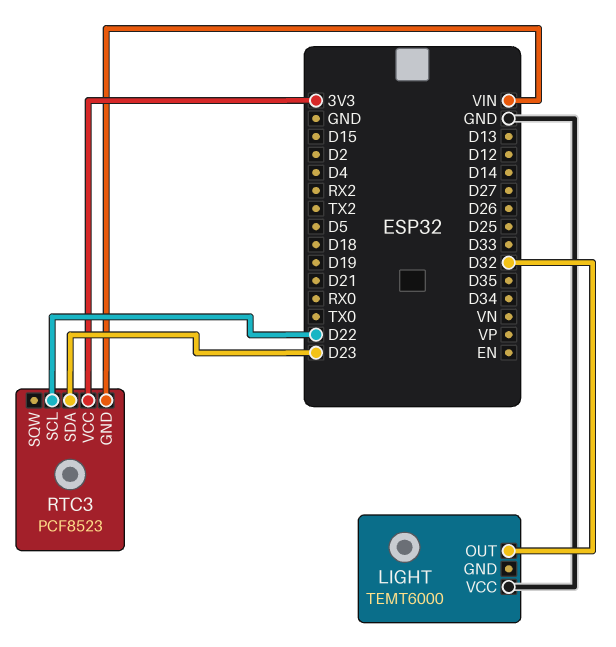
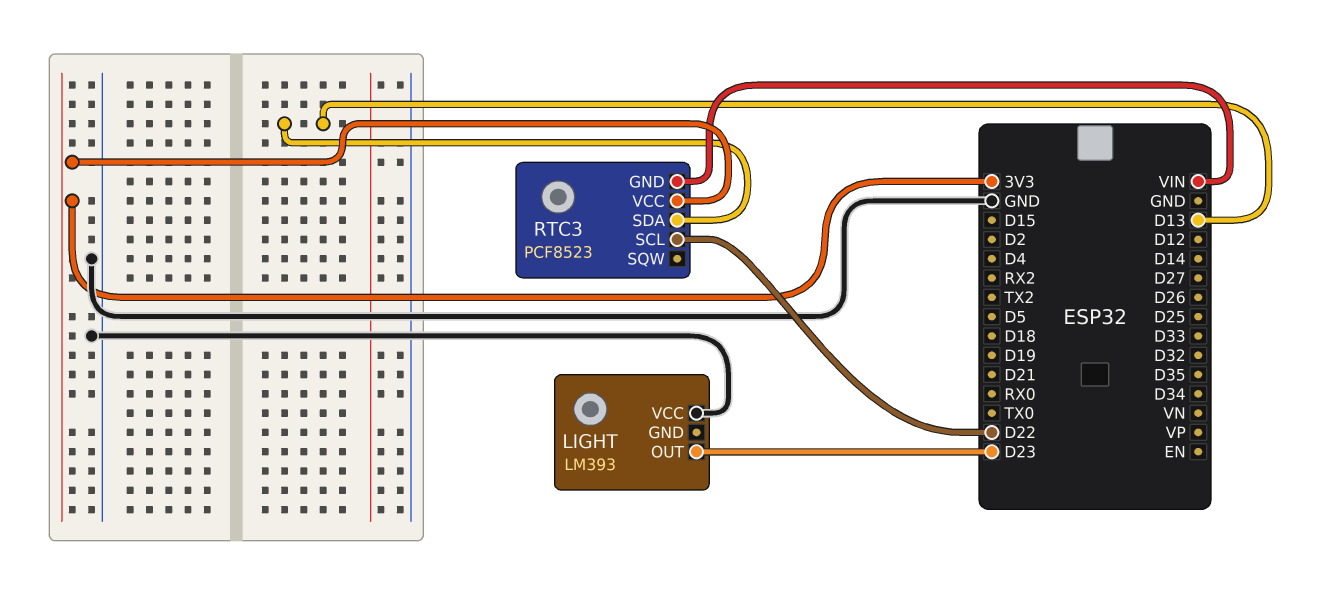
LIGHT: TEMT6000 -> LM393
LIGHT pin OUT: D32 -> D23
RTC3 pin SDA: D23 -> D13

